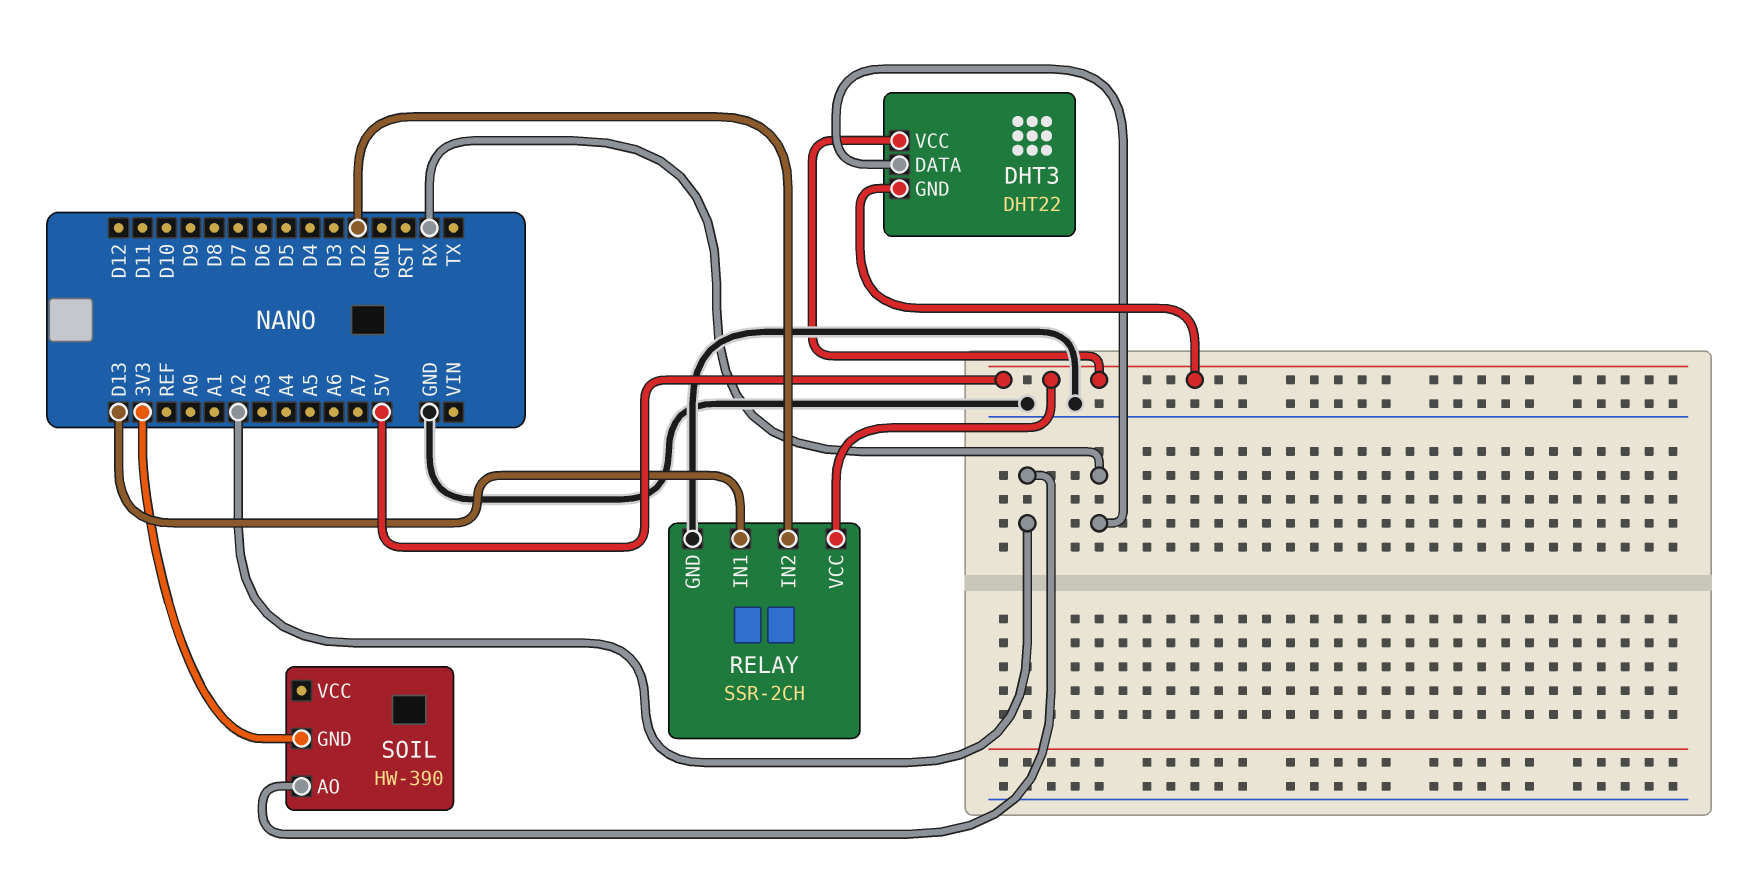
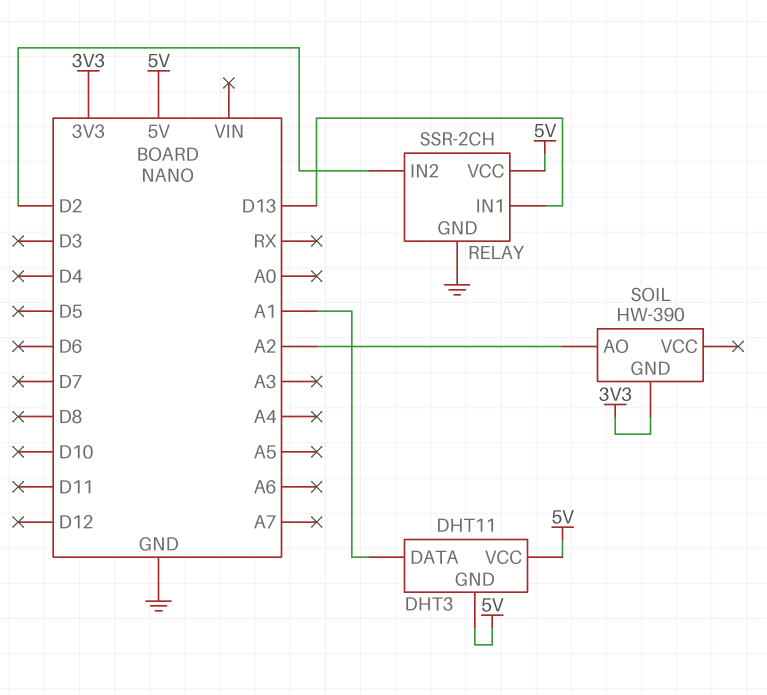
DHT3: DHT22 -> DHT11
DHT3 pin DATA: RX -> A1

